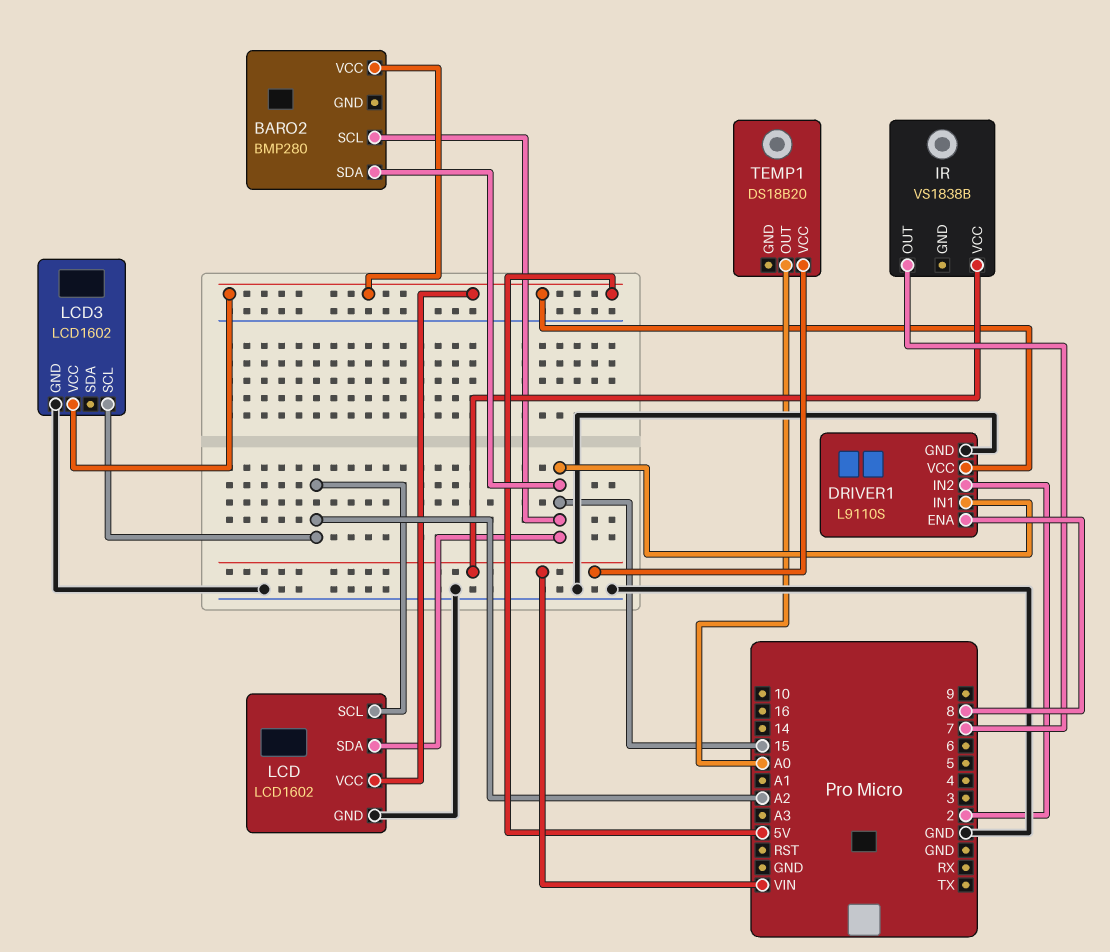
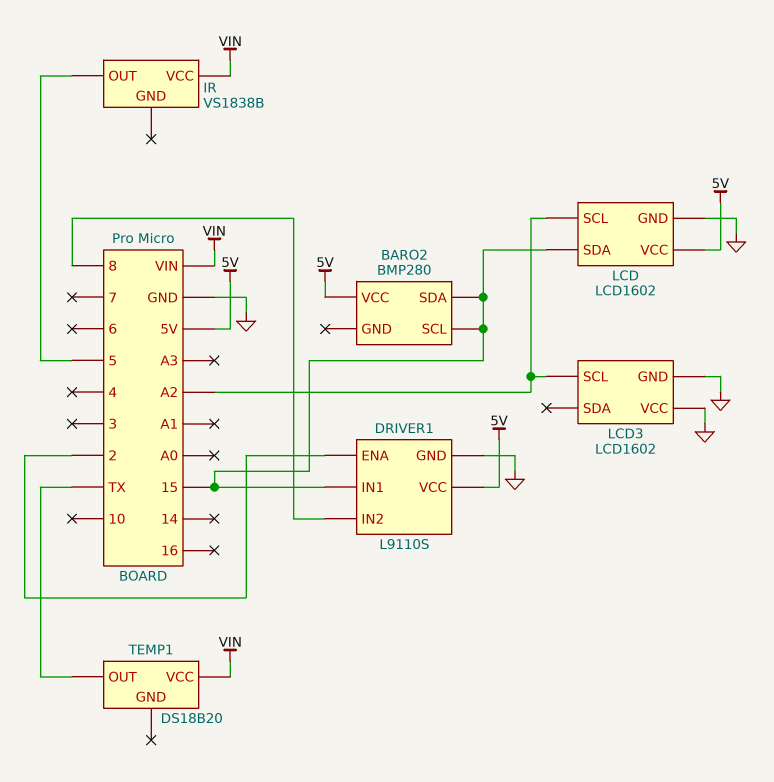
DRIVER1 pin ENA: 8 -> 2
DRIVER1 pin IN2: 2 -> 8
IR pin OUT: 7 -> 5
LCD3 pin VCC: 5V -> GND
TEMP1 pin OUT: A0 -> TX

